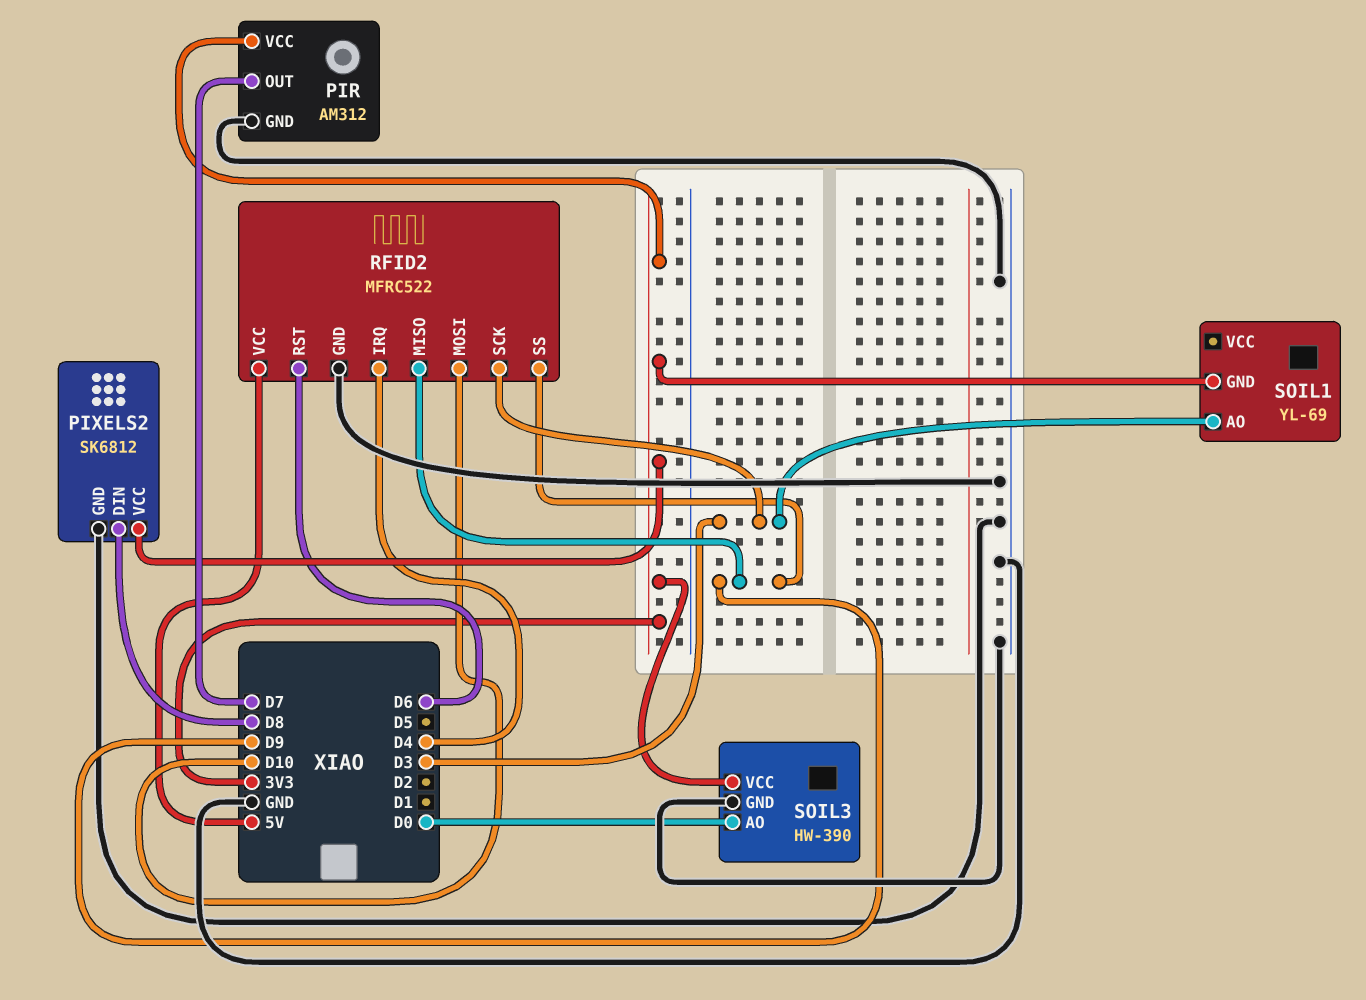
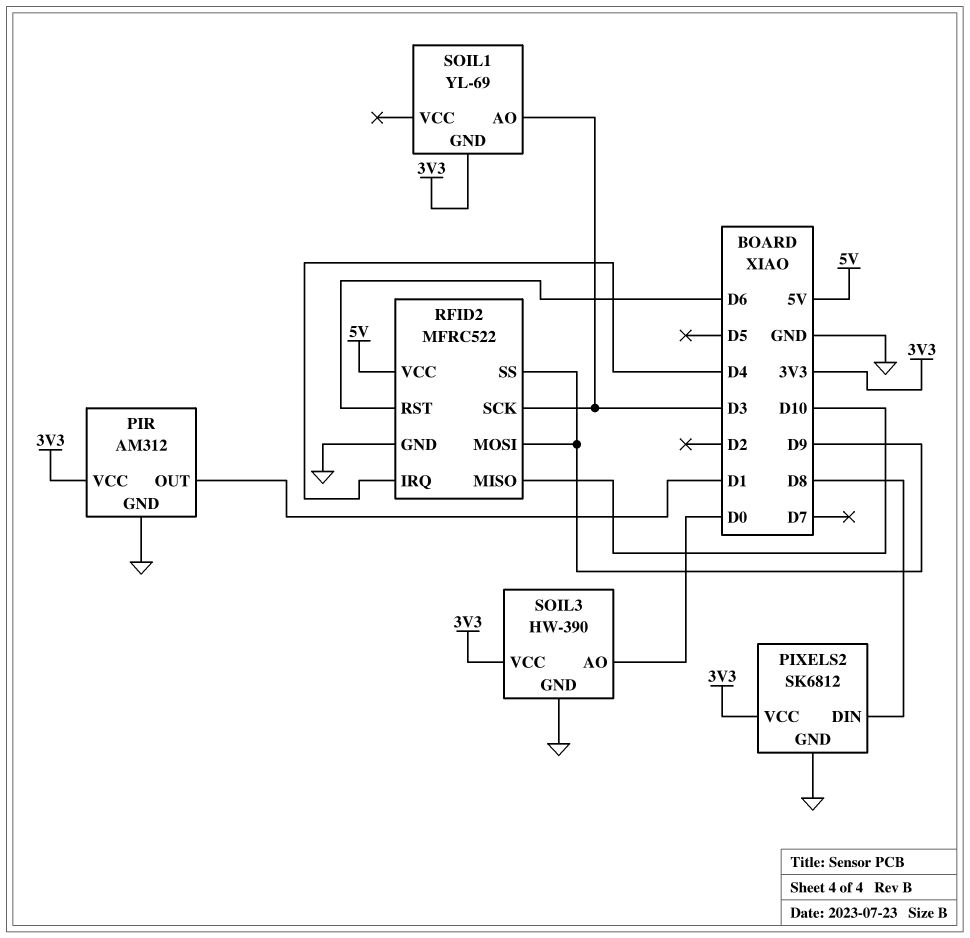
PIR pin OUT: D7 -> D1
RFID2 pin MISO: D9 -> D10
RFID2 pin MOSI: D10 -> D9

